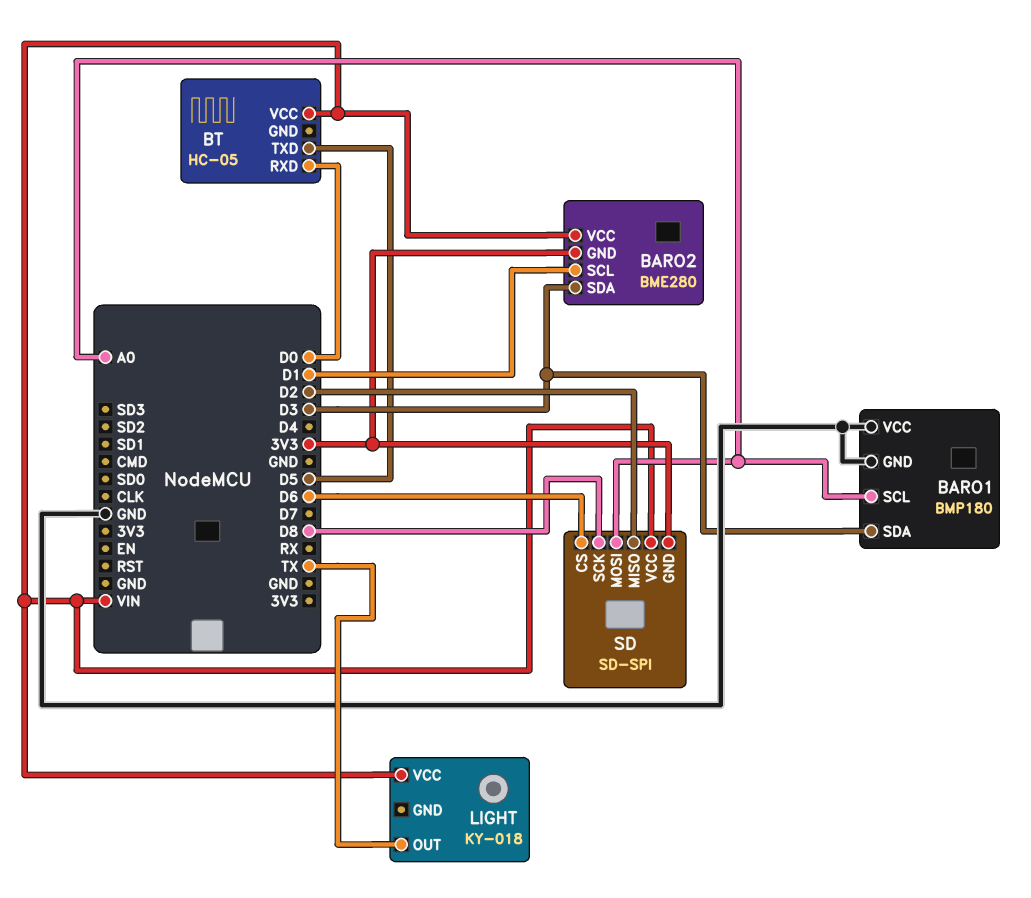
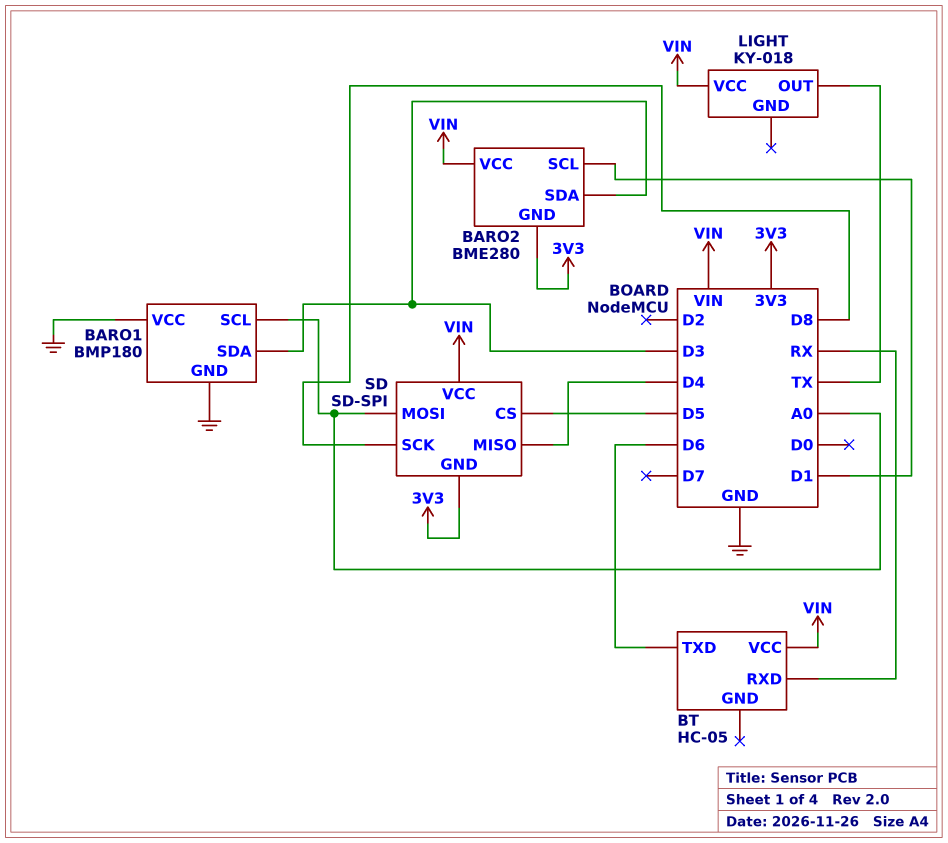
BT pin RXD: D0 -> RX
BT pin TXD: D5 -> D6
SD pin CS: D6 -> D5
SD pin MISO: D2 -> D4

